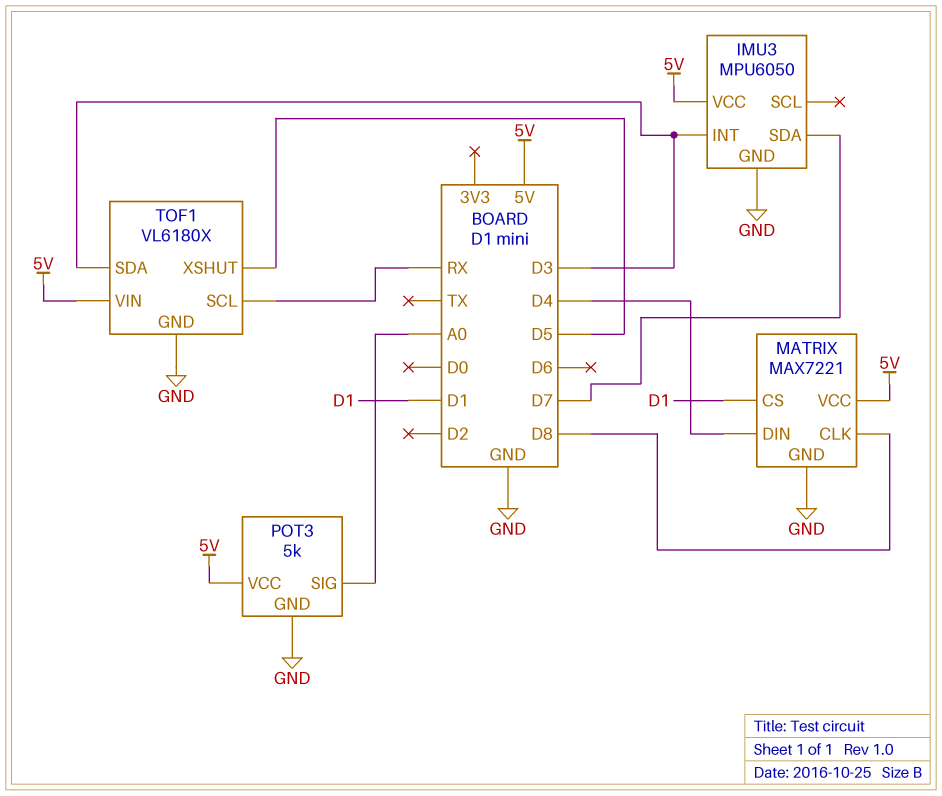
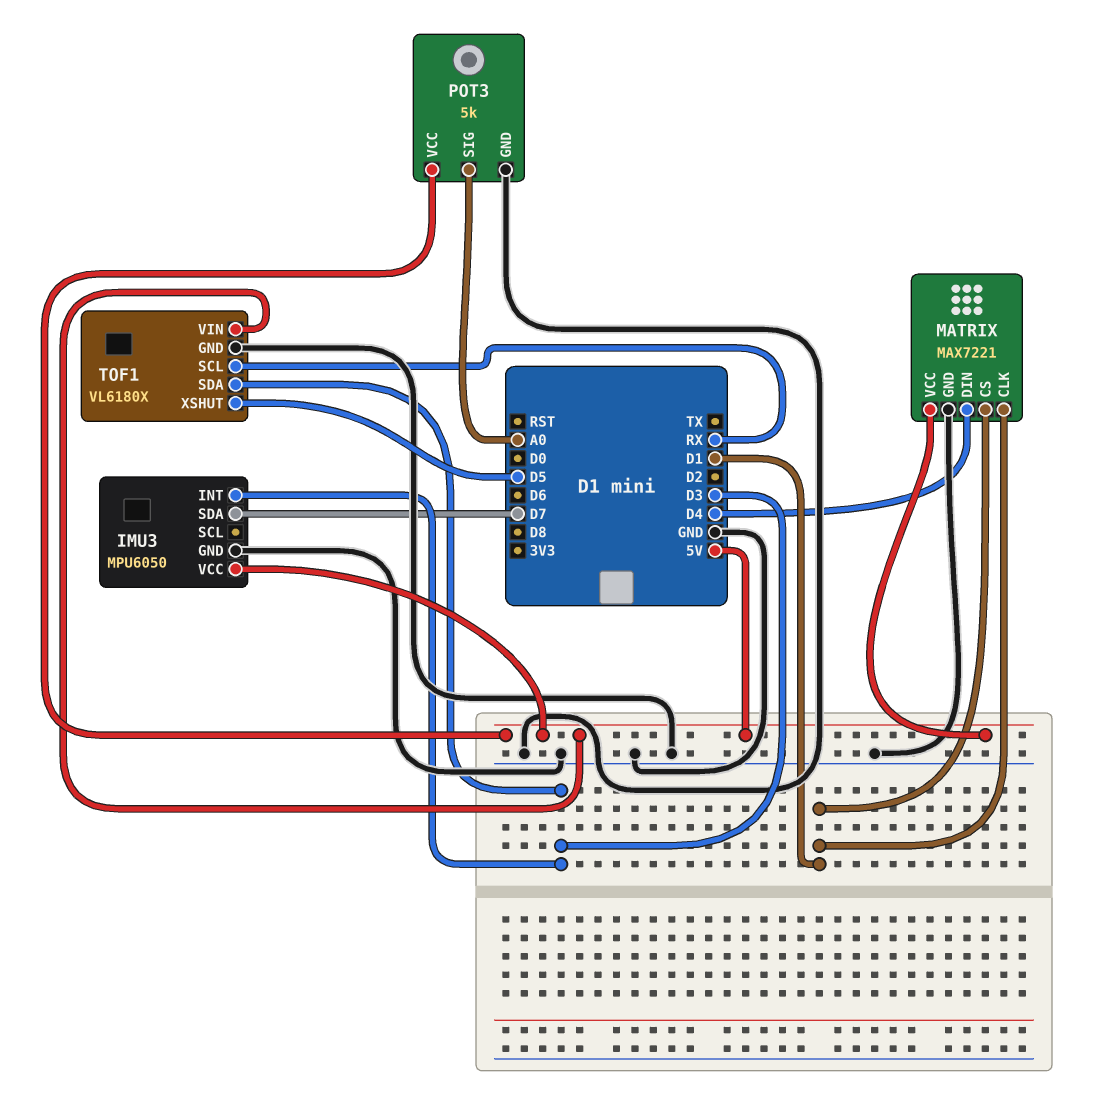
MATRIX pin CLK: D8 -> D1

